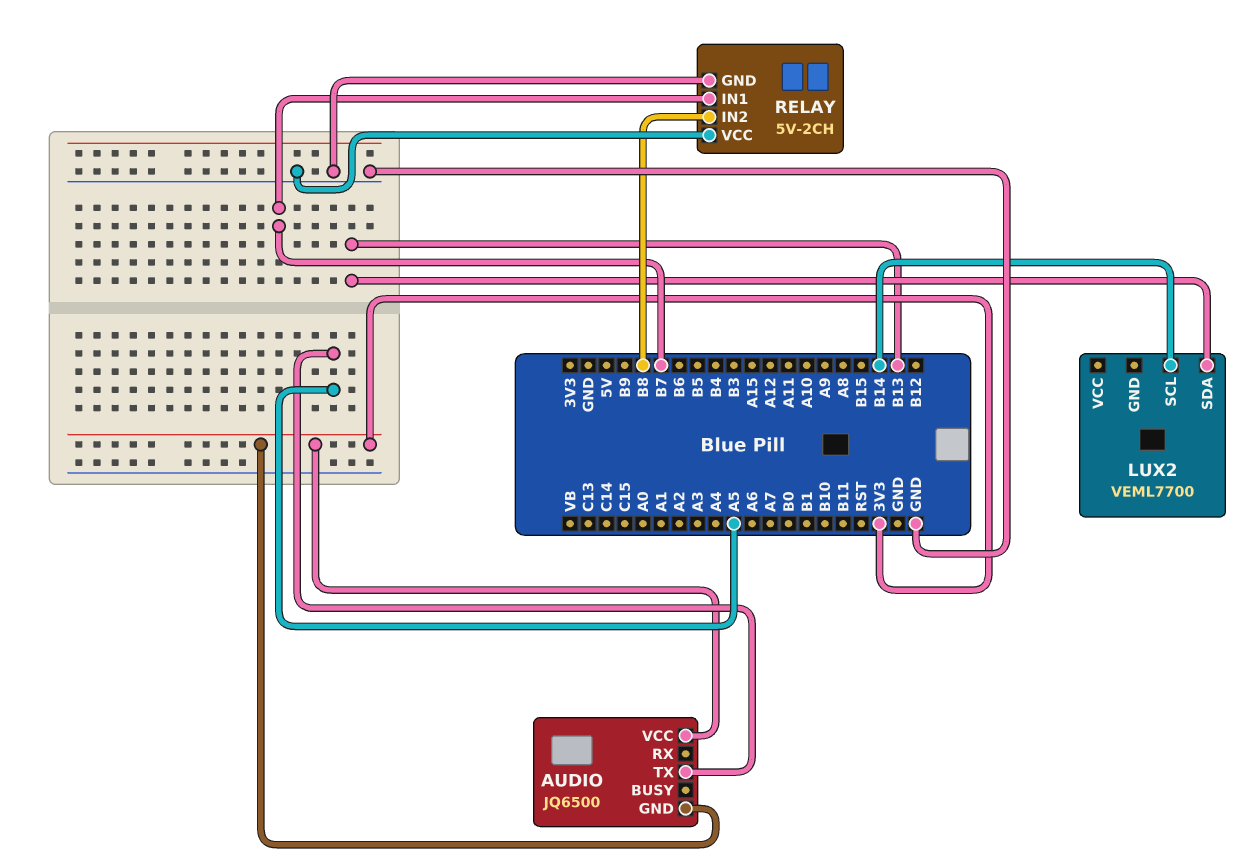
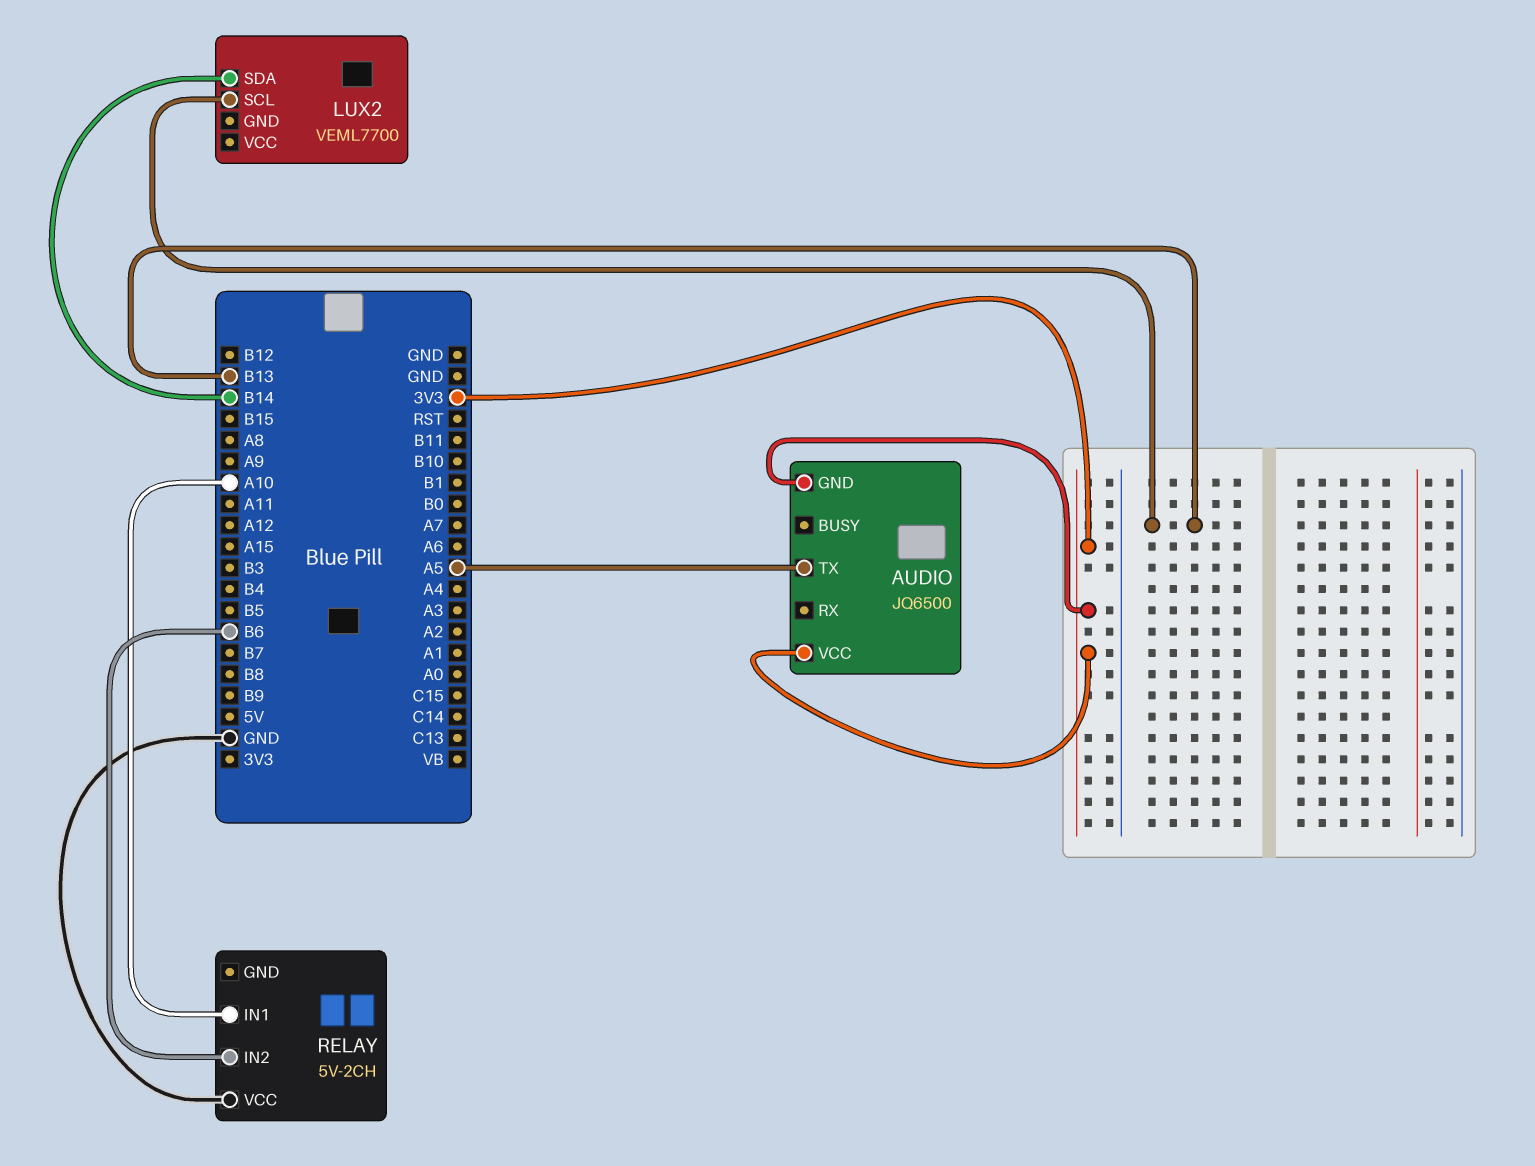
LUX2 pin SCL: B14 -> B13
LUX2 pin SDA: B13 -> B14
RELAY pin GND: GND -> none
RELAY pin IN1: B7 -> A10
RELAY pin IN2: B8 -> B6

